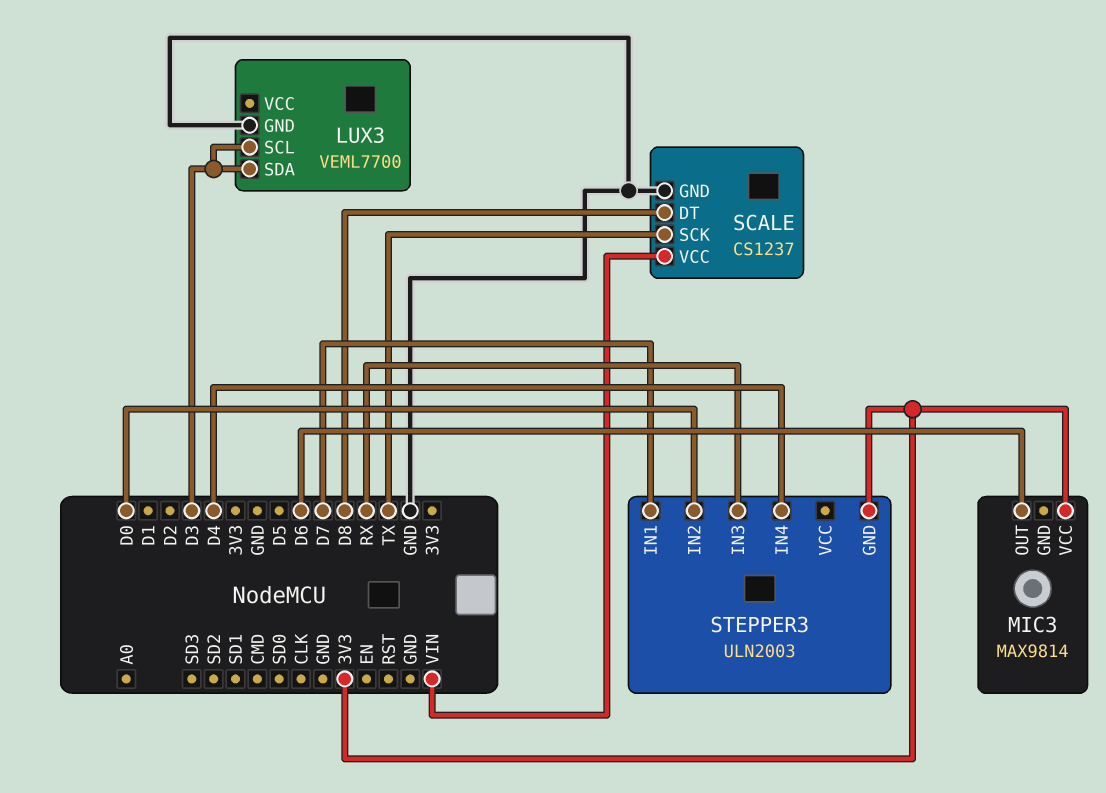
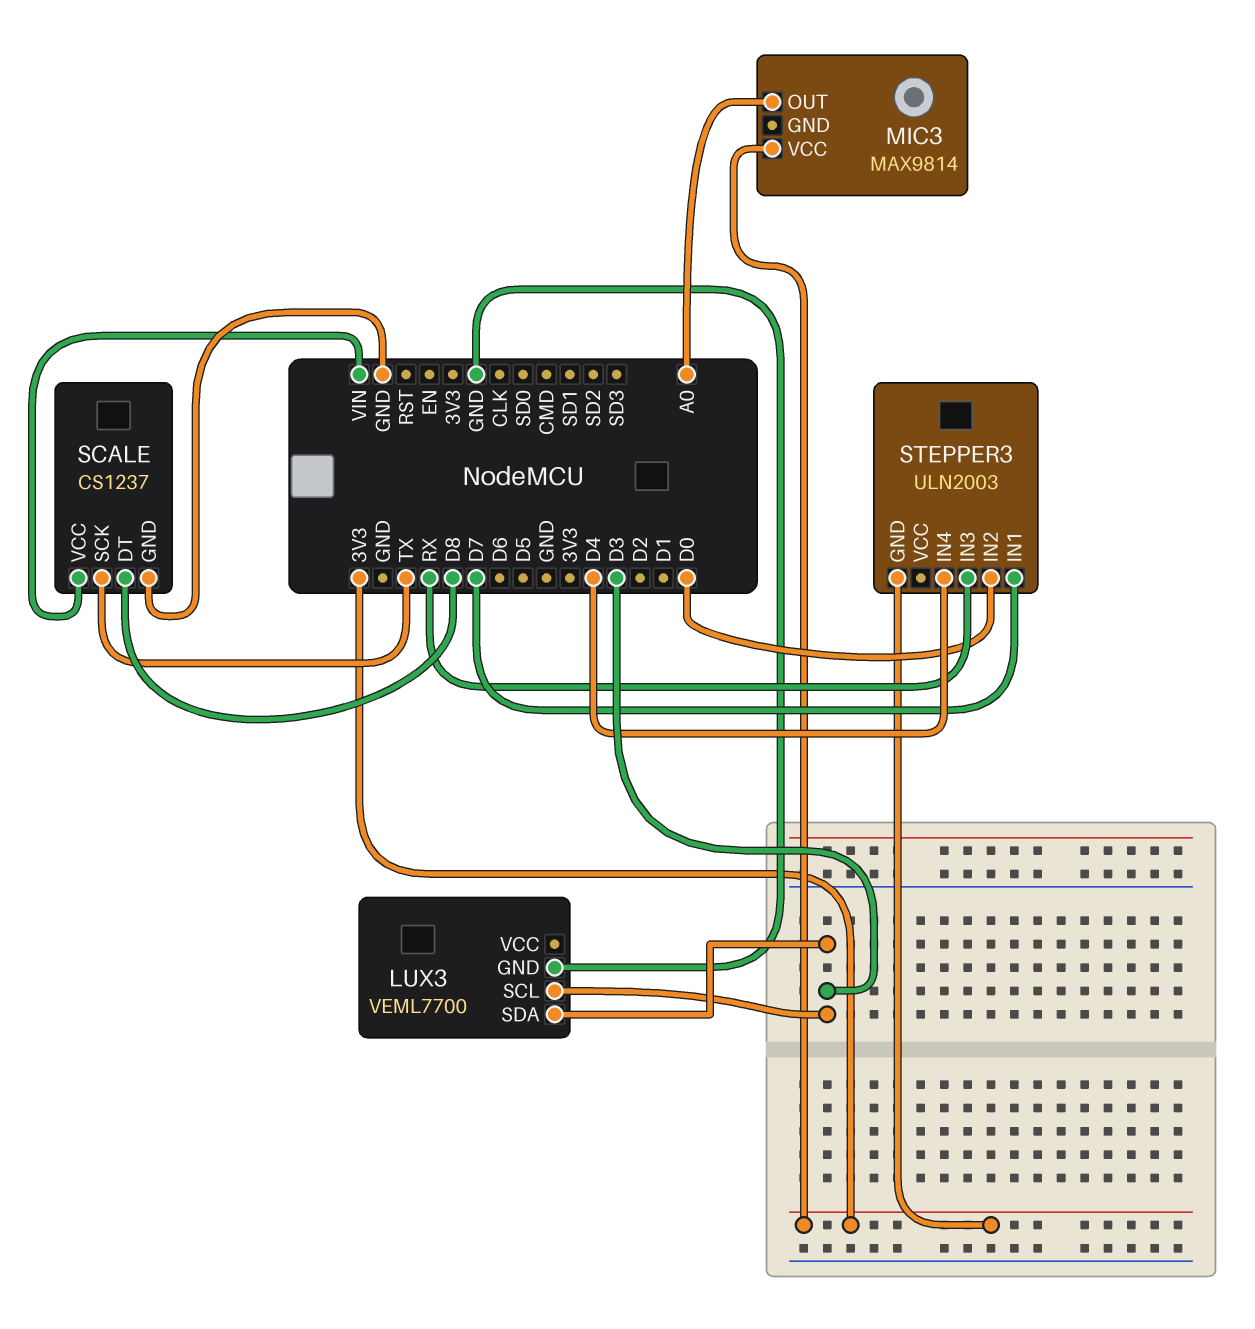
MIC3 pin OUT: D6 -> A0

